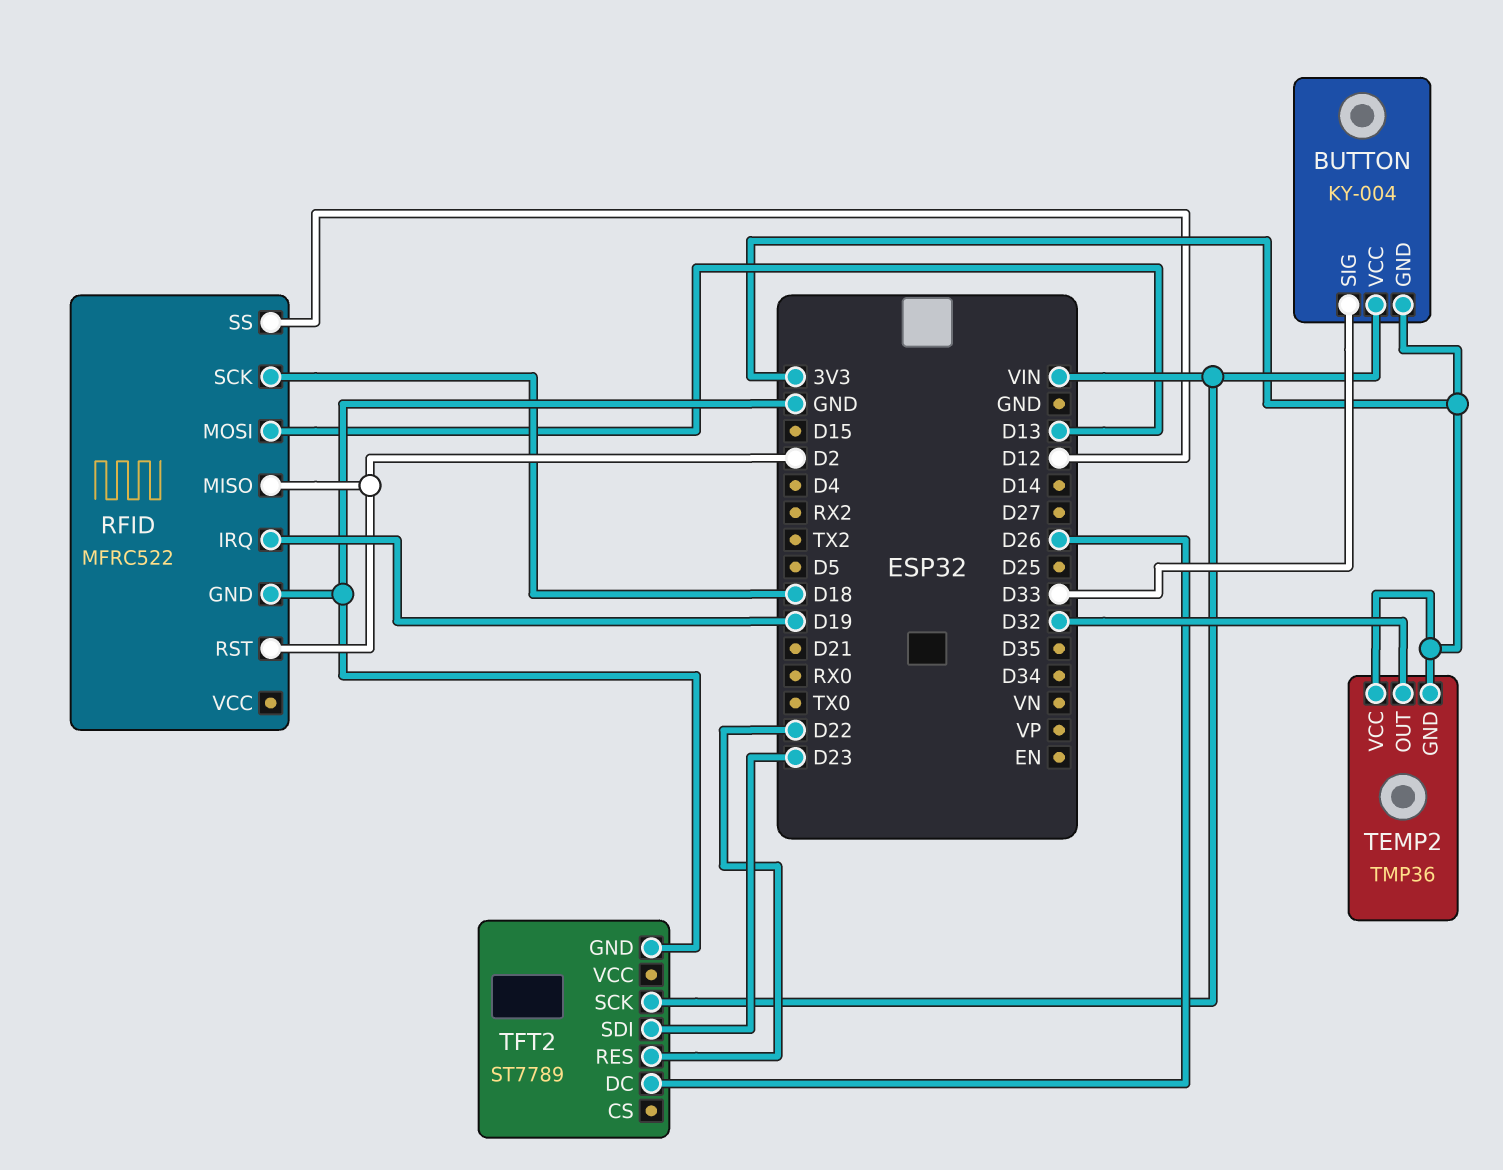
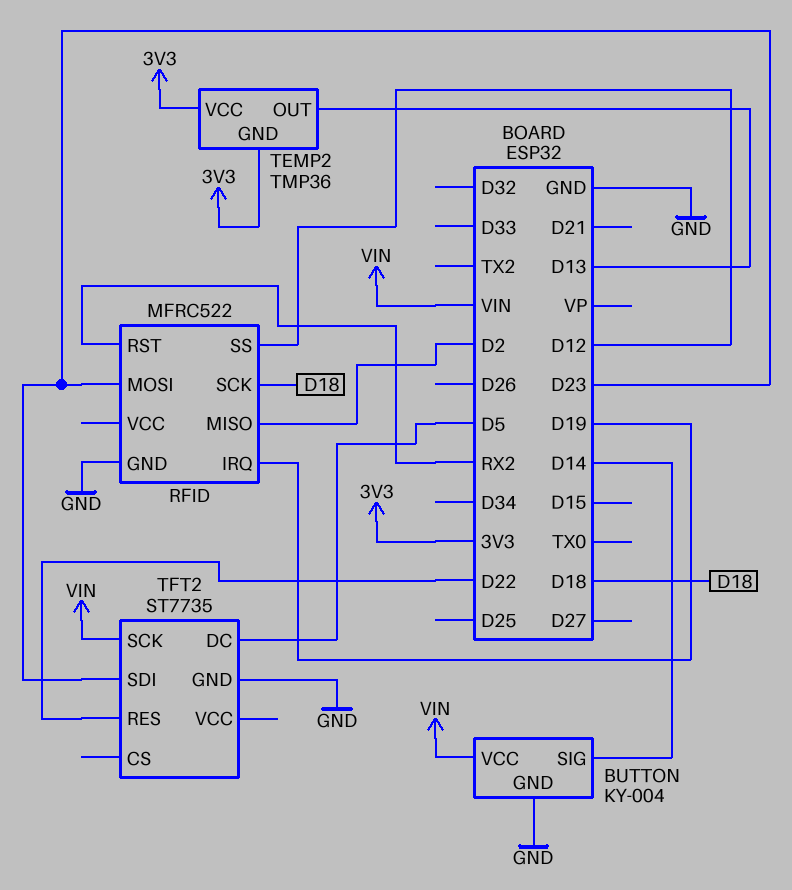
BUTTON pin GND: 3V3 -> GND
BUTTON pin SIG: D33 -> D14
RFID pin MOSI: D13 -> D23
RFID pin RST: D2 -> RX2
TEMP2 pin OUT: D32 -> D13
TFT2: ST7789 -> ST7735
TFT2 pin DC: D26 -> D5

